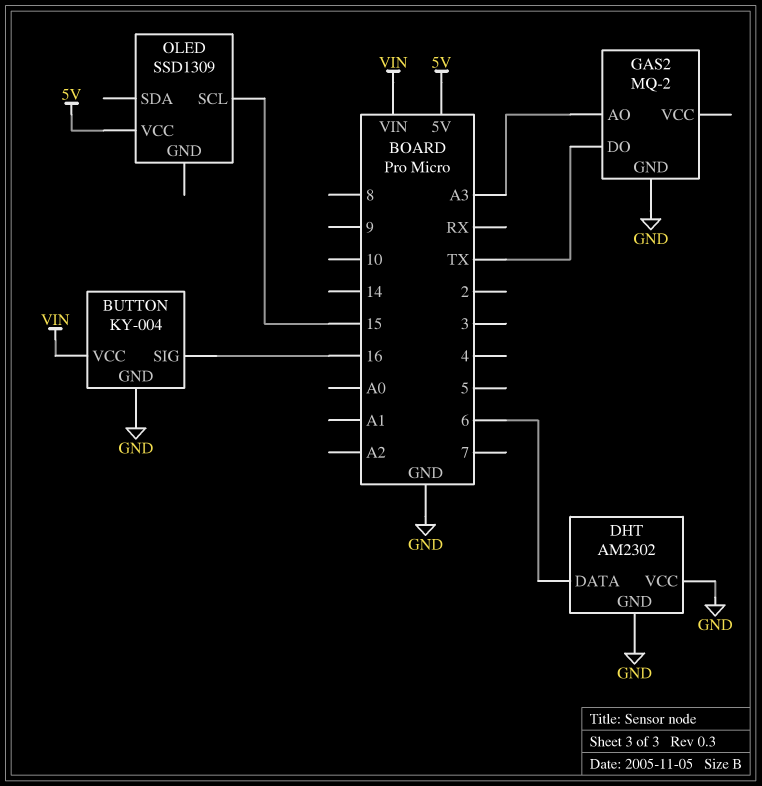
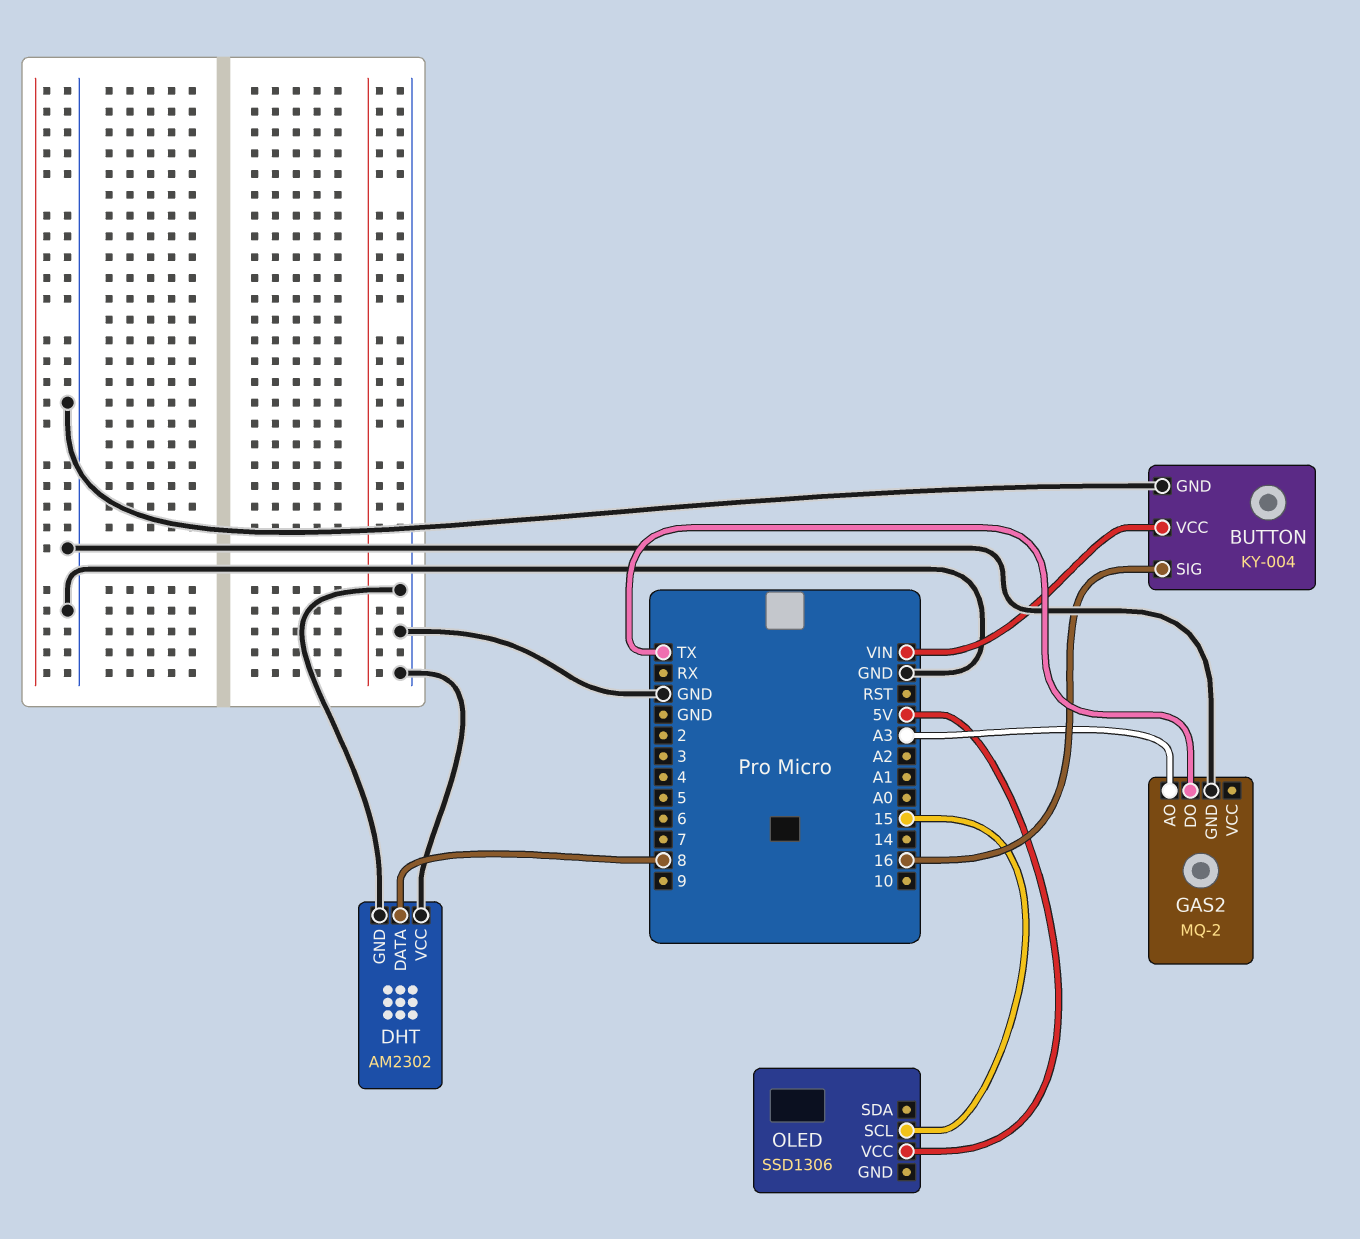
DHT pin DATA: 6 -> 8
OLED: SSD1309 -> SSD1306

